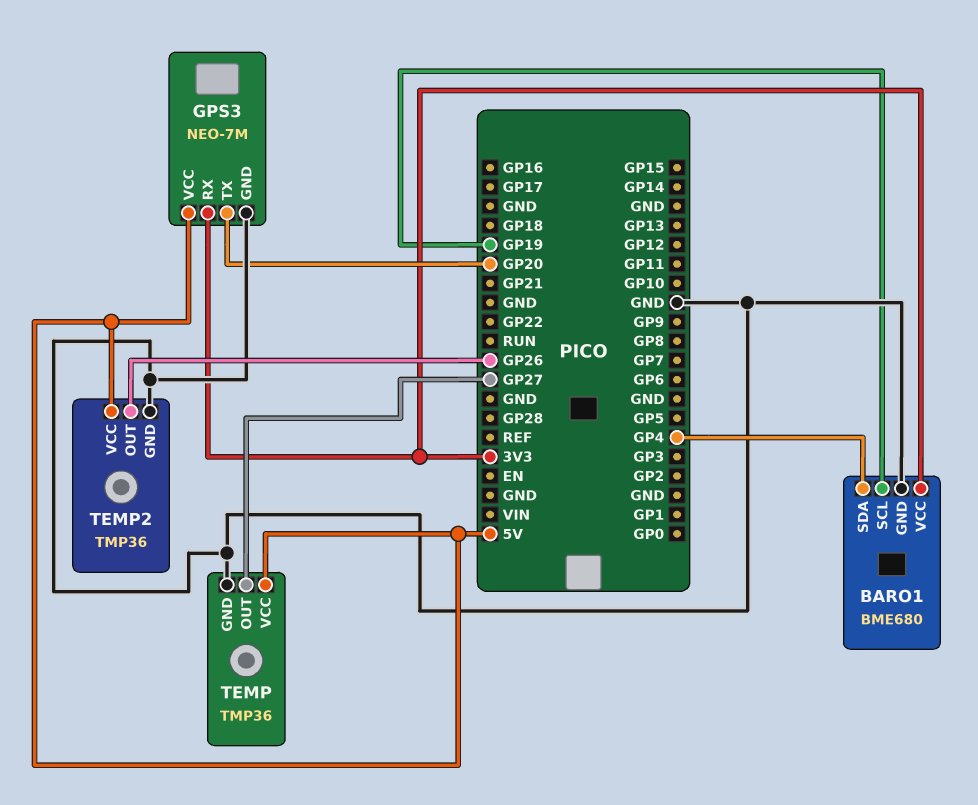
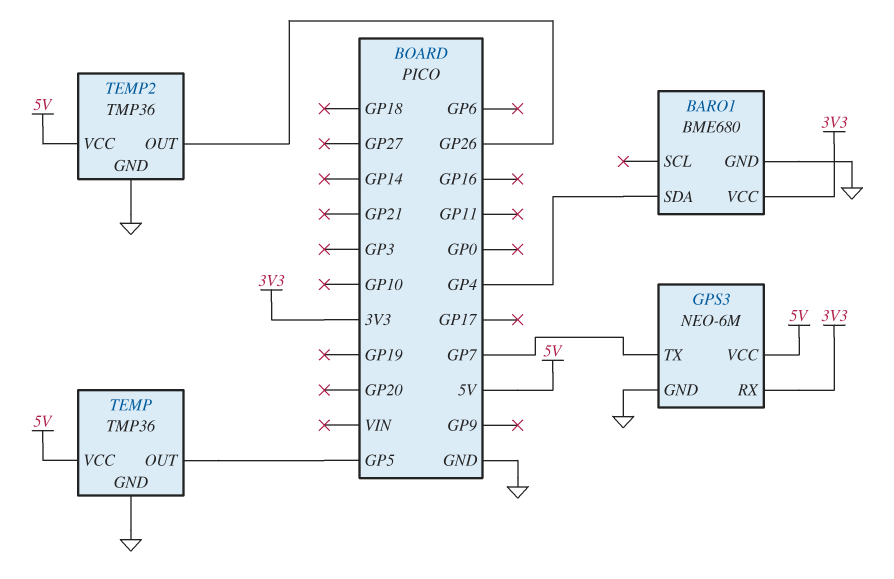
BARO1 pin SCL: GP19 -> none
GPS3: NEO-7M -> NEO-6M
GPS3 pin TX: GP20 -> GP7
TEMP pin OUT: GP27 -> GP5

